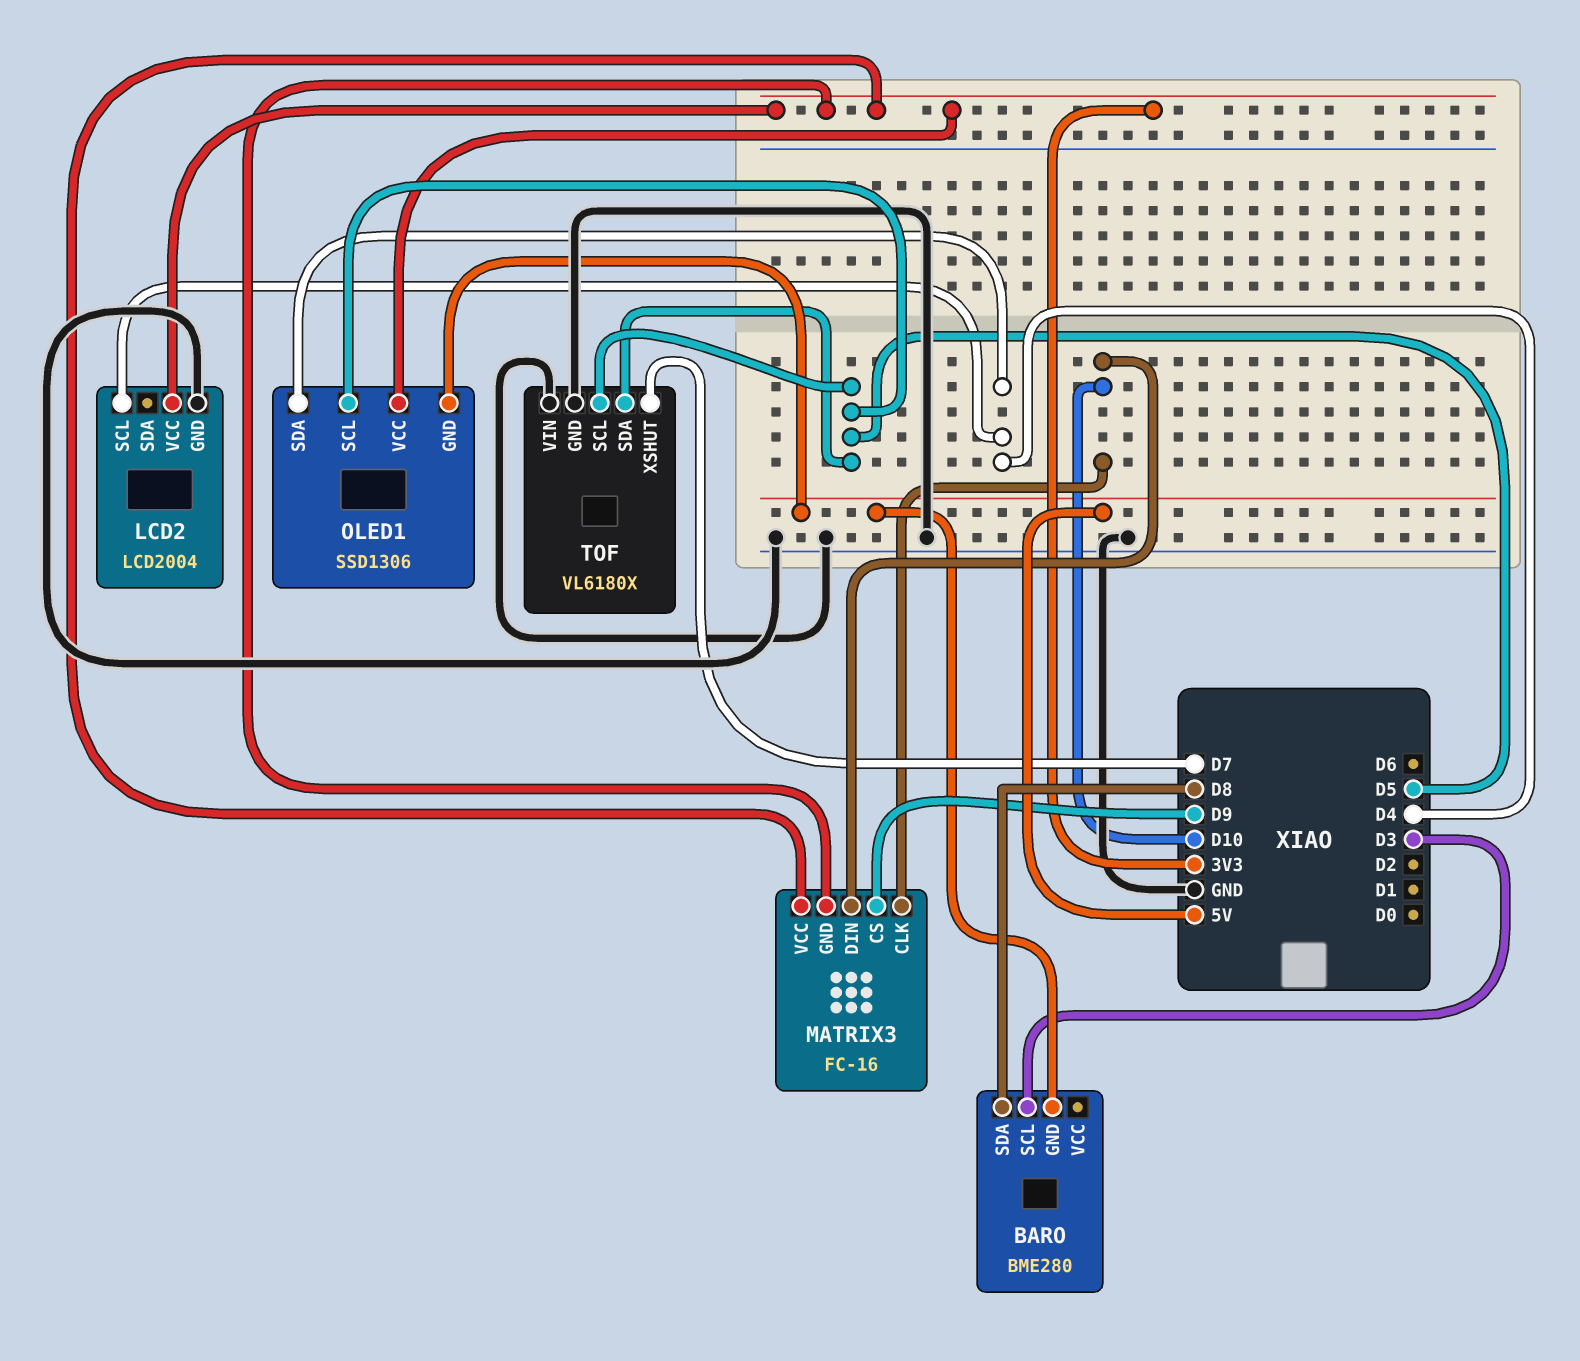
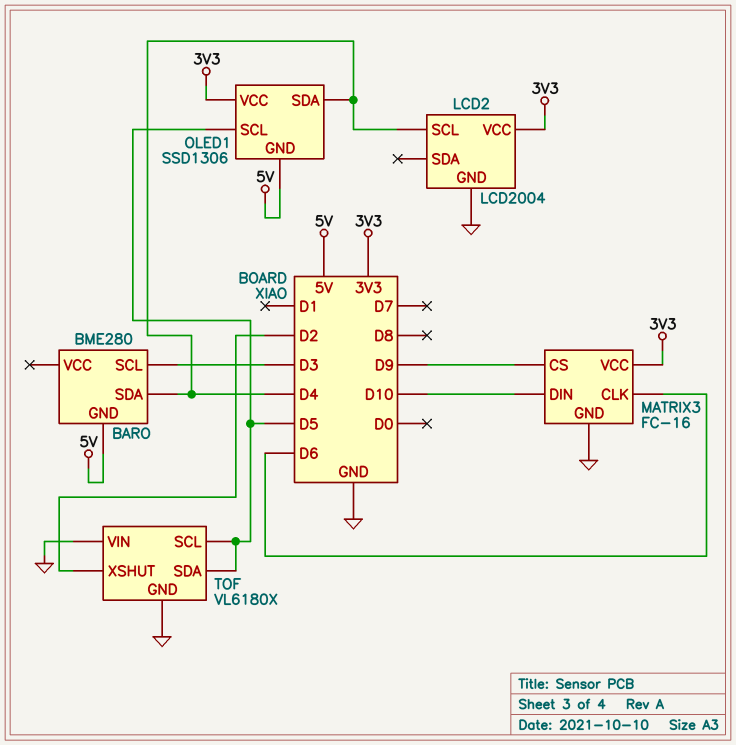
BARO pin SDA: D8 -> D4
MATRIX3 pin CLK: D10 -> D6
MATRIX3 pin GND: 3V3 -> GND
TOF pin XSHUT: D7 -> D2

